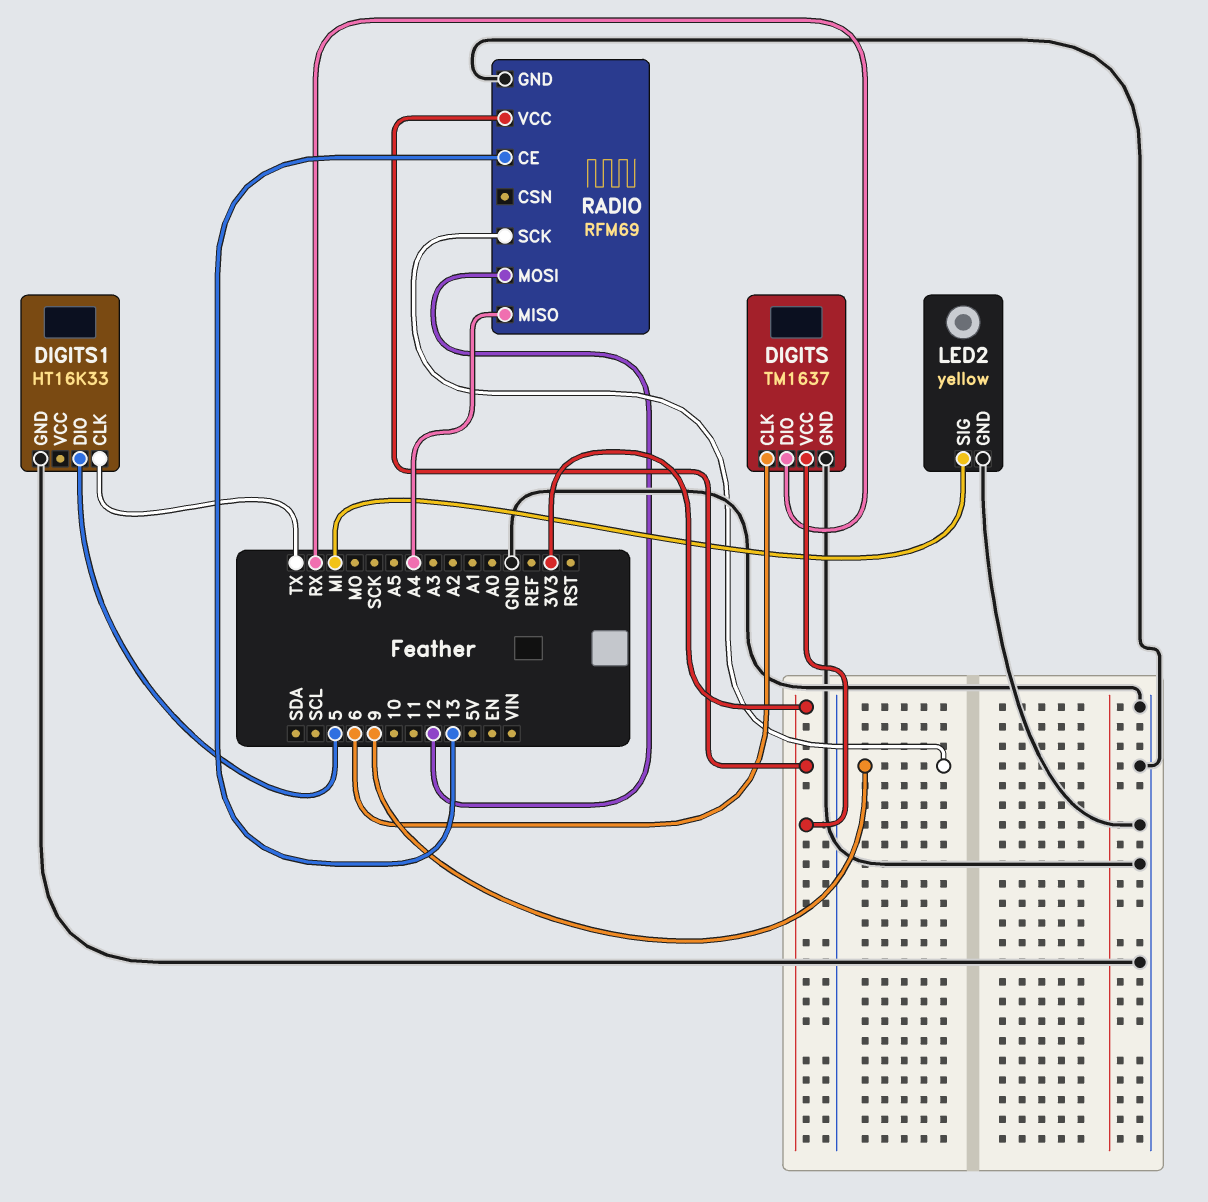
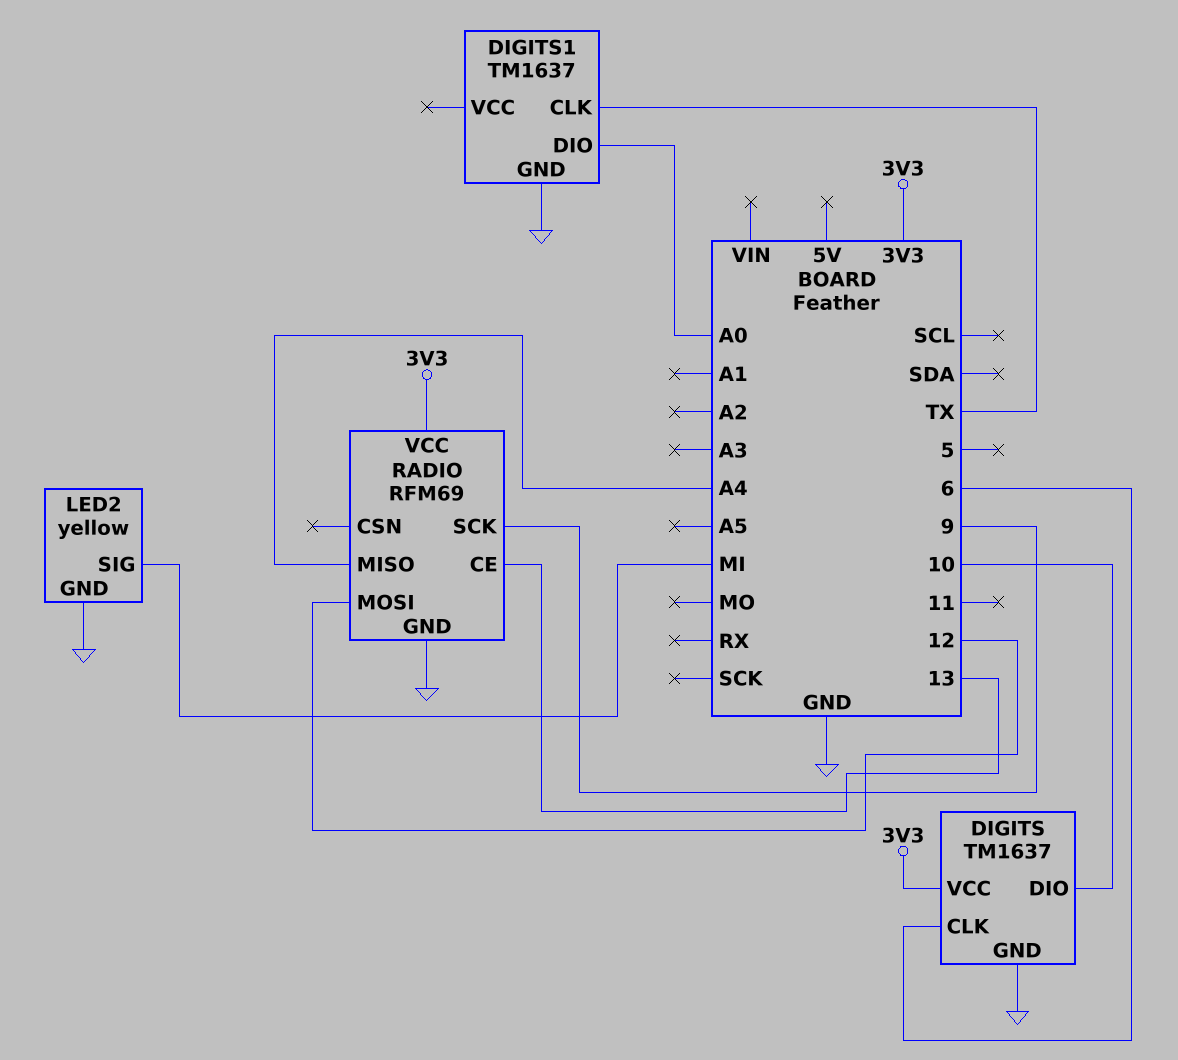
DIGITS pin DIO: RX -> 10
DIGITS1: HT16K33 -> TM1637
DIGITS1 pin DIO: 5 -> A0

